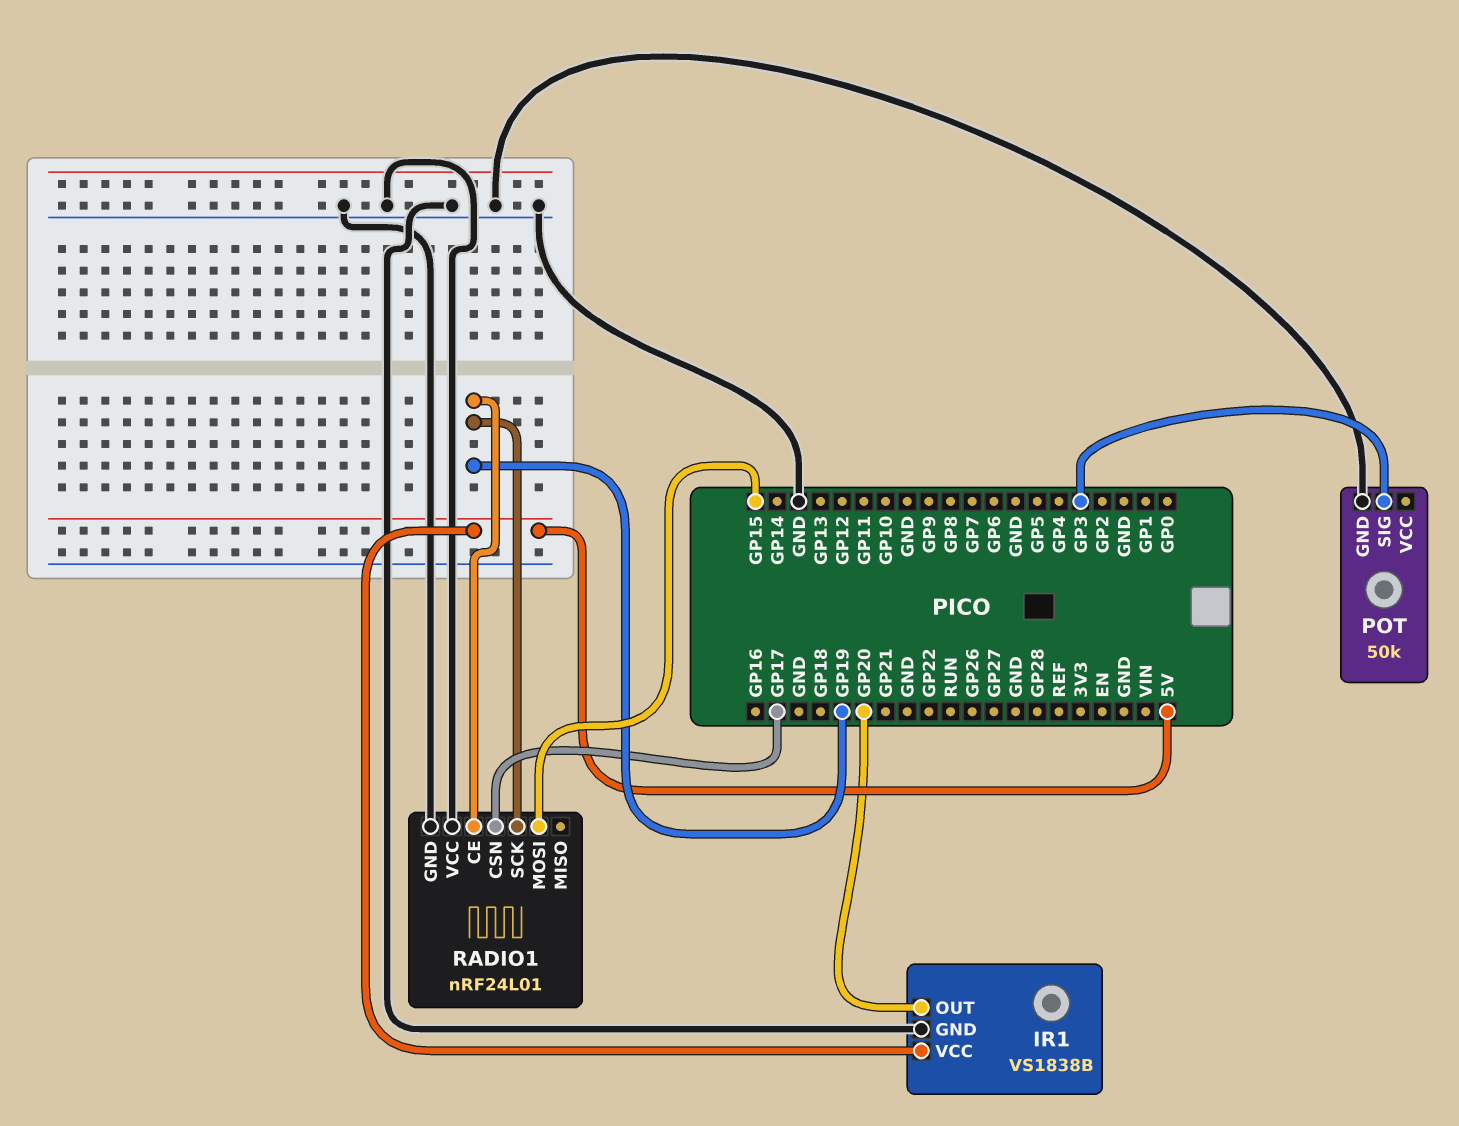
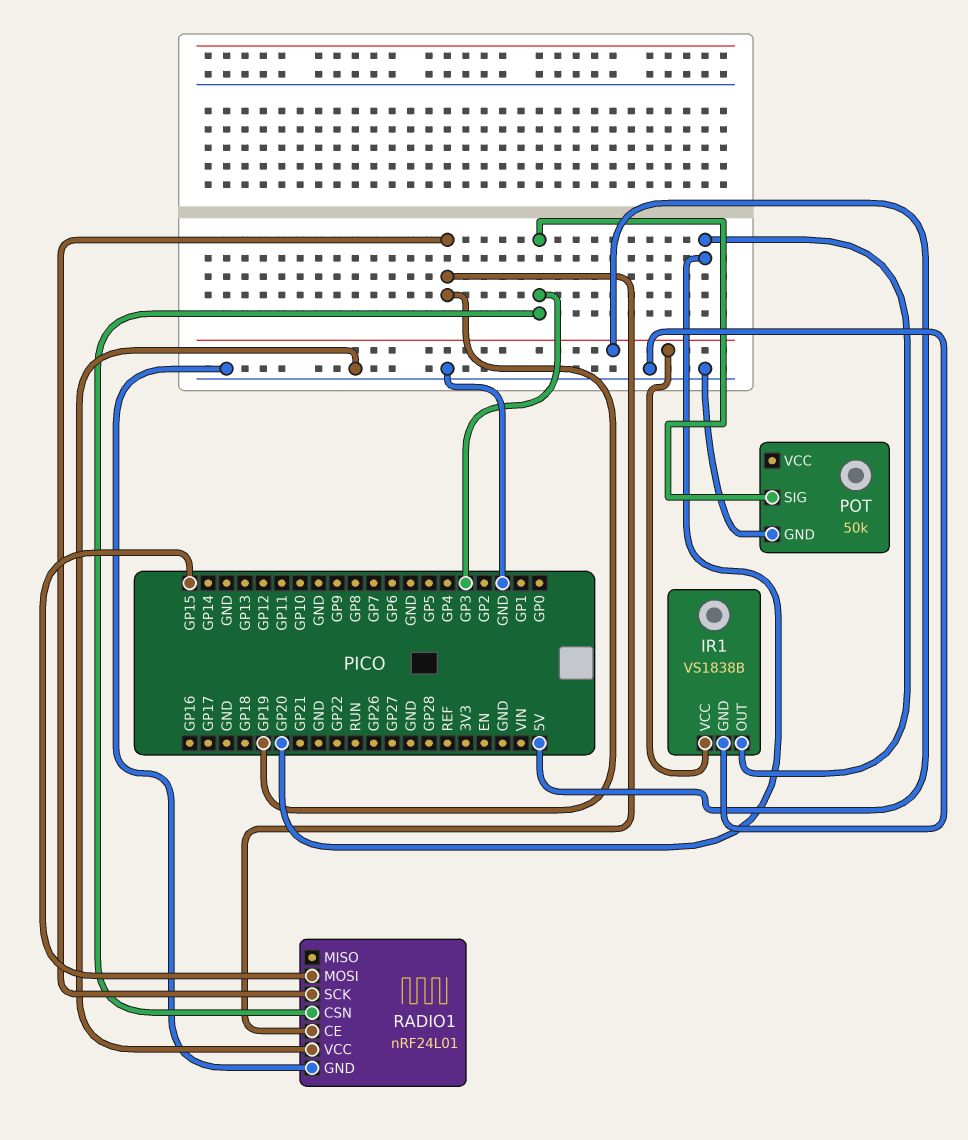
RADIO1 pin CSN: GP17 -> GP3

